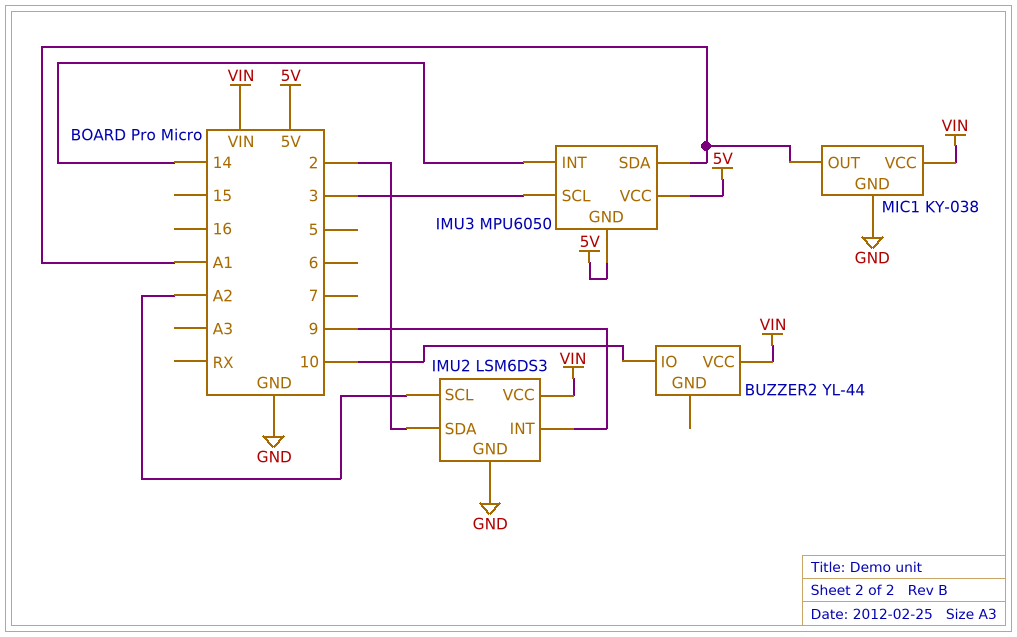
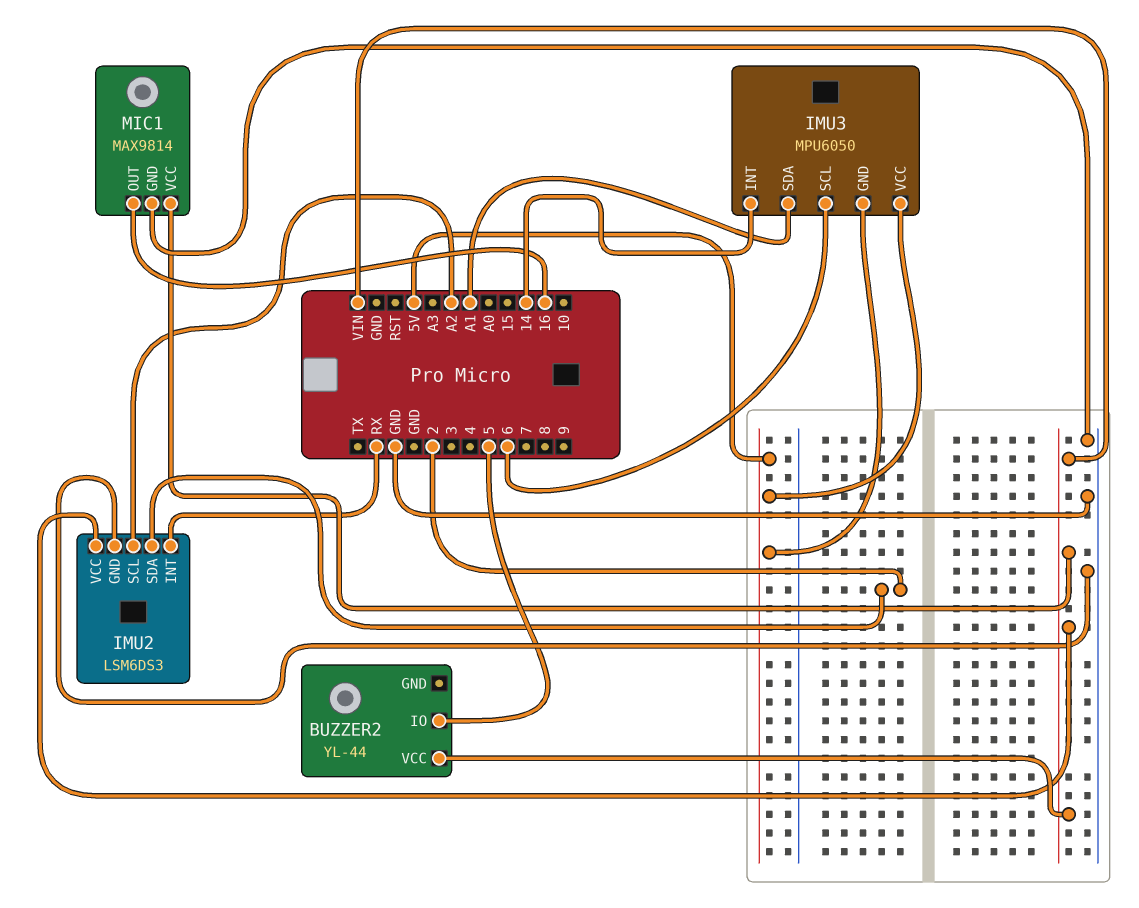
BUZZER2 pin IO: 10 -> 5
IMU2 pin INT: 9 -> RX
IMU3 pin SCL: 3 -> 6
MIC1: KY-038 -> MAX9814
MIC1 pin OUT: A1 -> 16

